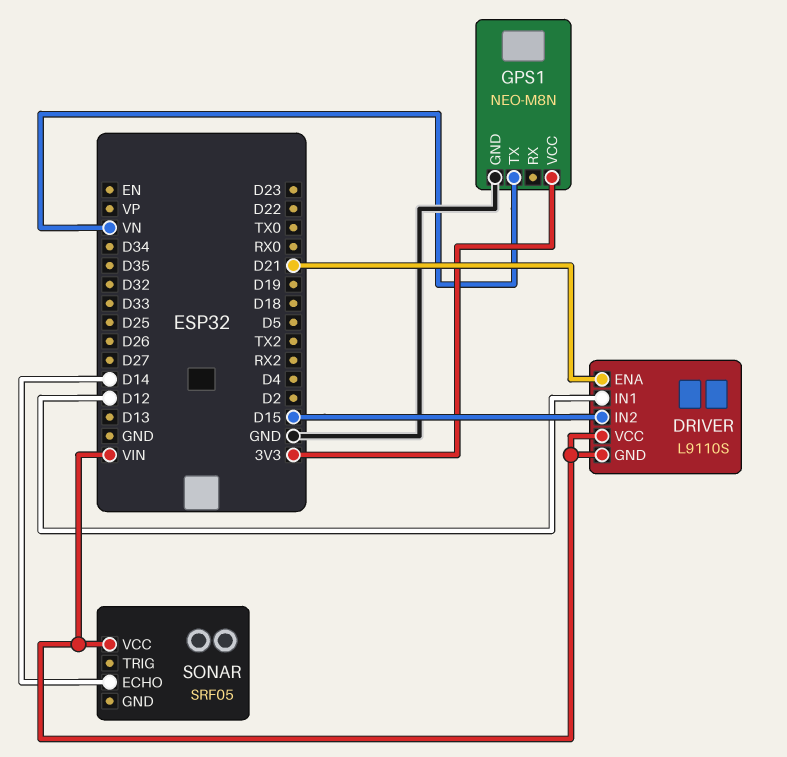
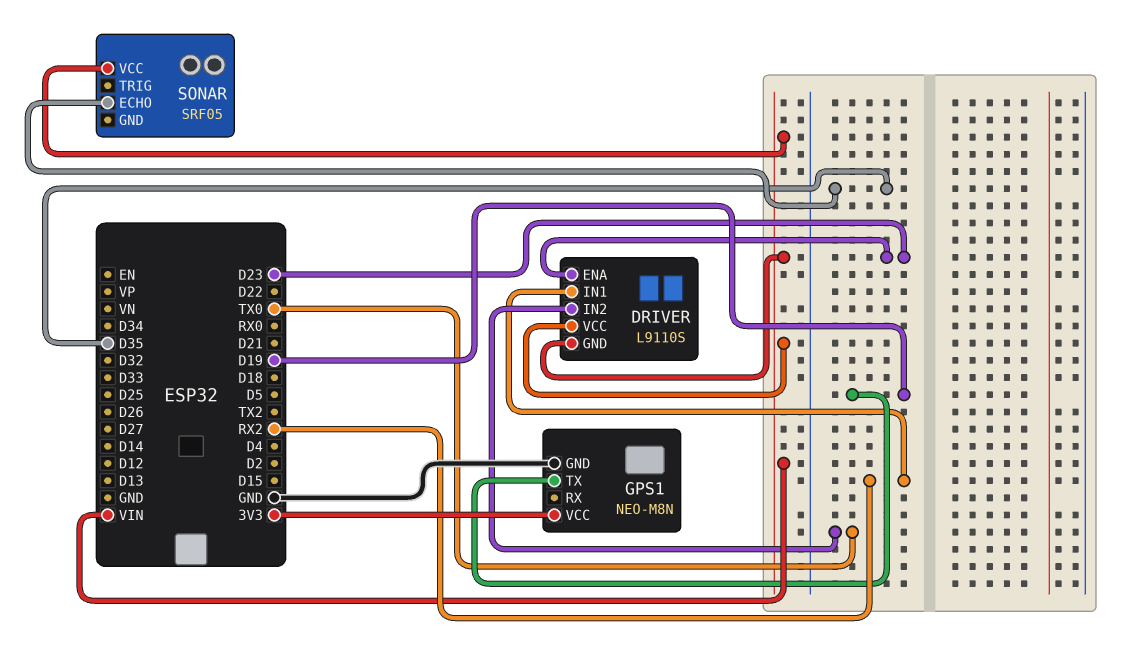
DRIVER pin ENA: D21 -> D23
DRIVER pin IN1: D12 -> RX2
DRIVER pin IN2: D15 -> TX0
GPS1 pin TX: VN -> D19
SONAR pin ECHO: D14 -> D35

